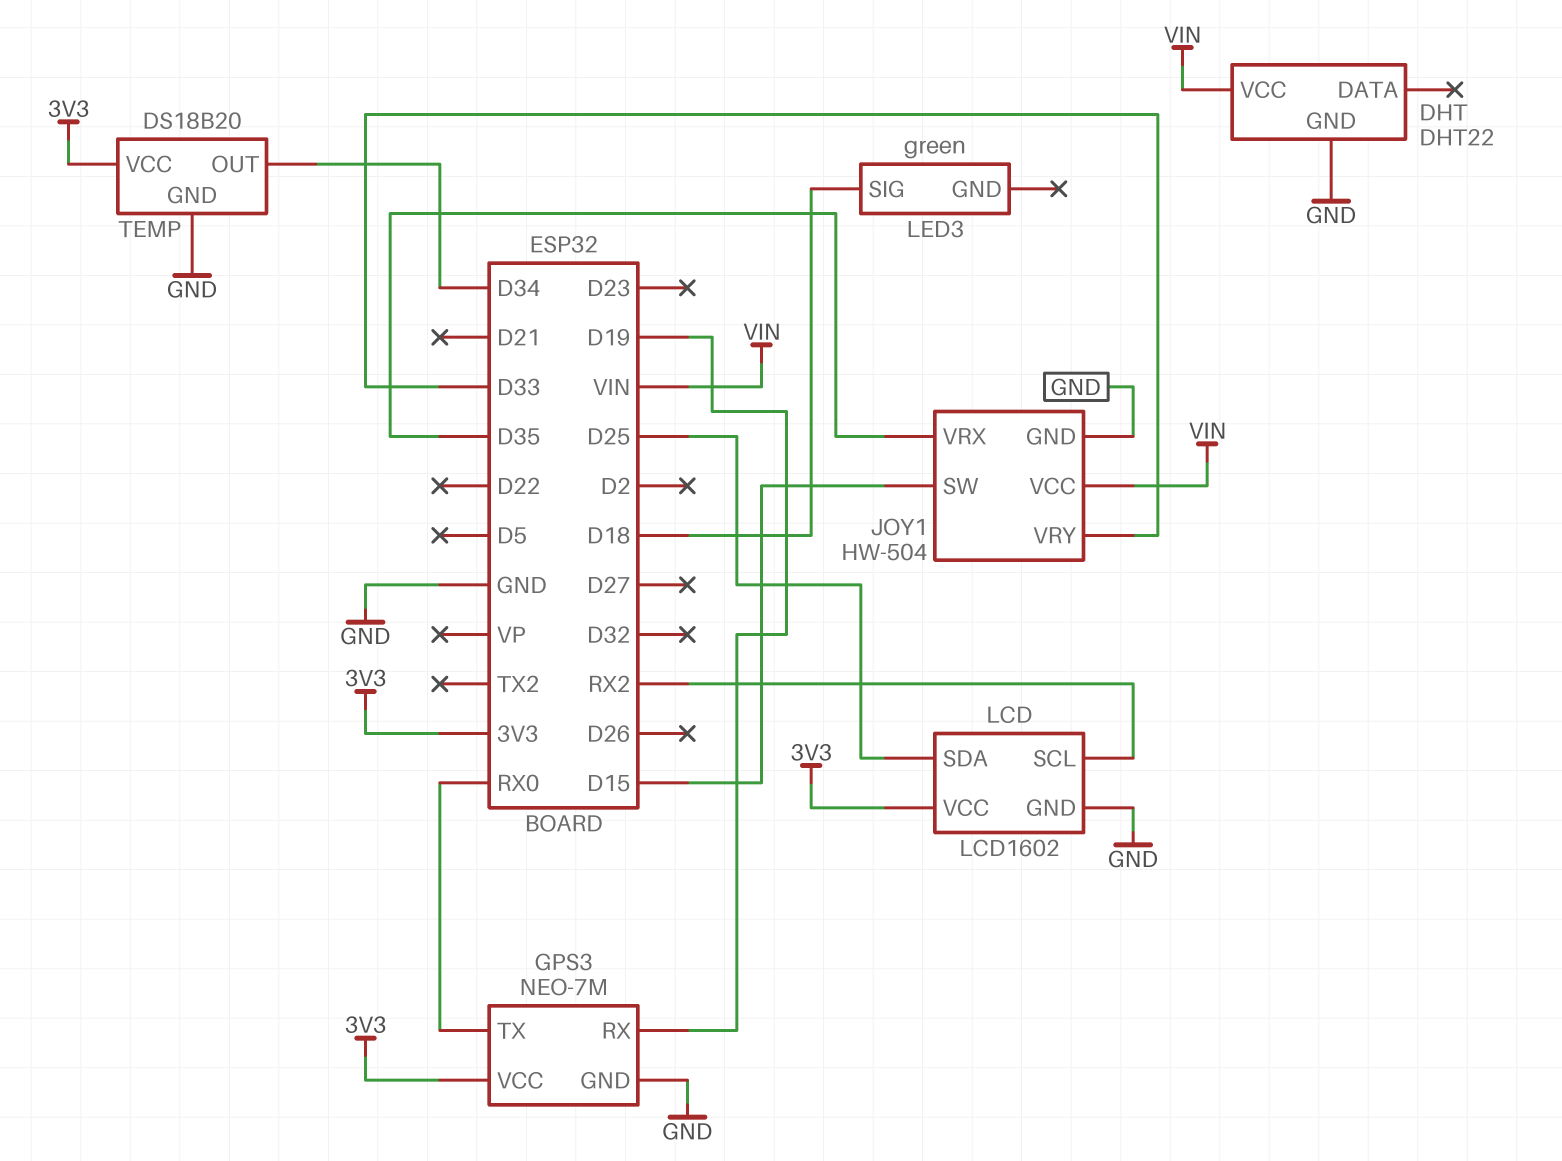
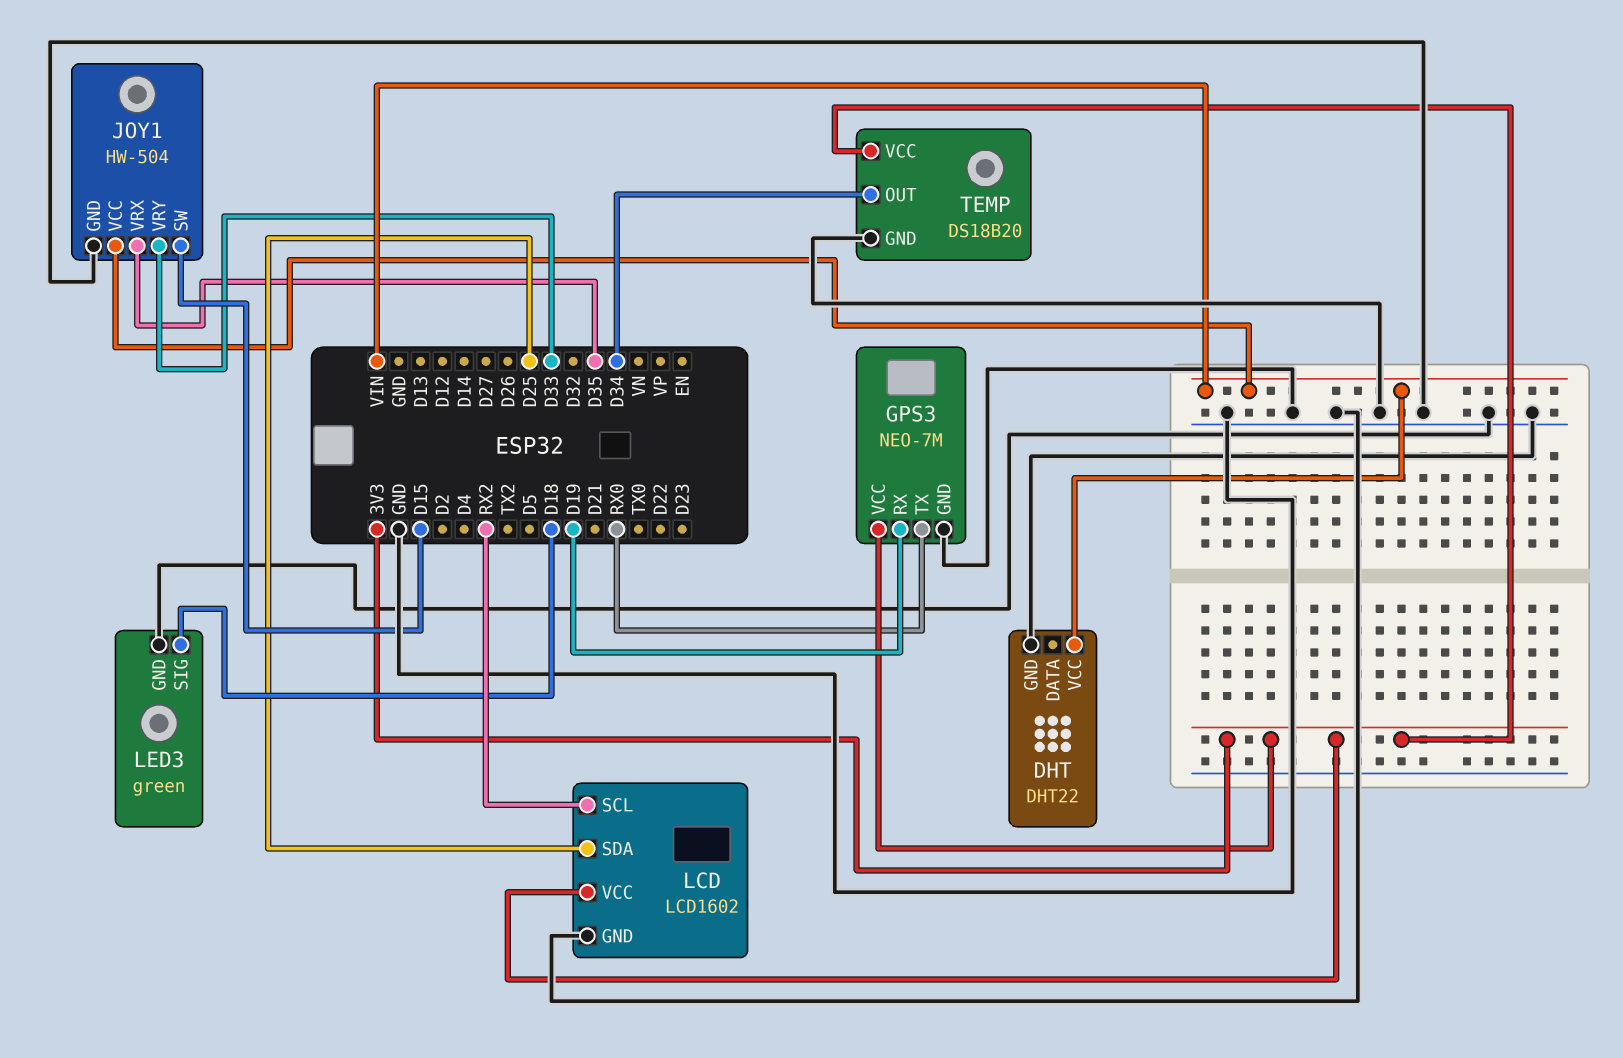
LED3 pin GND: none -> GND

